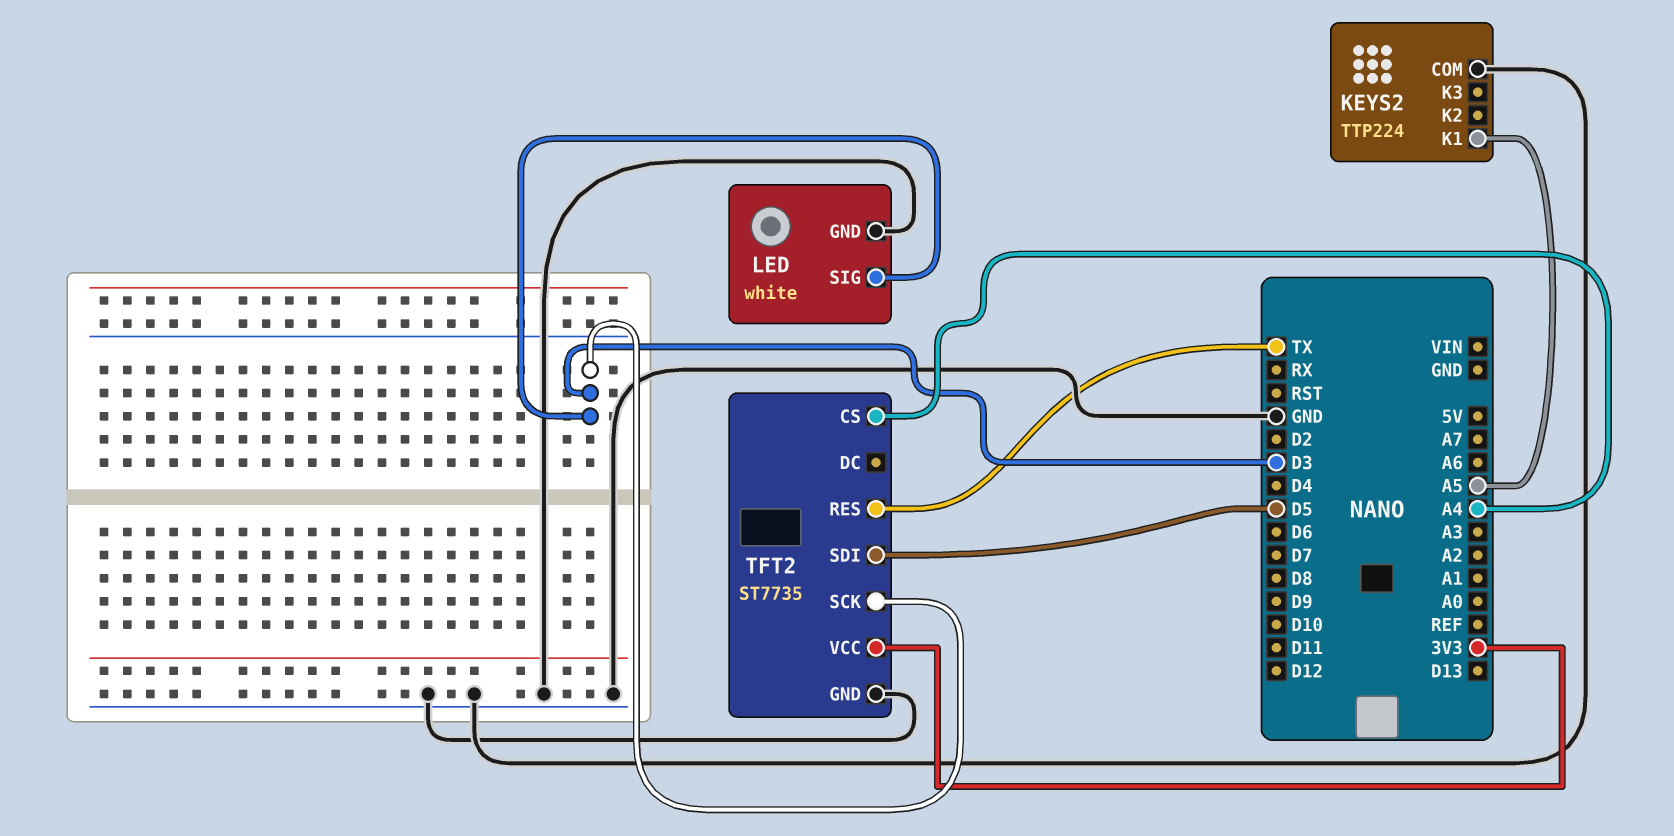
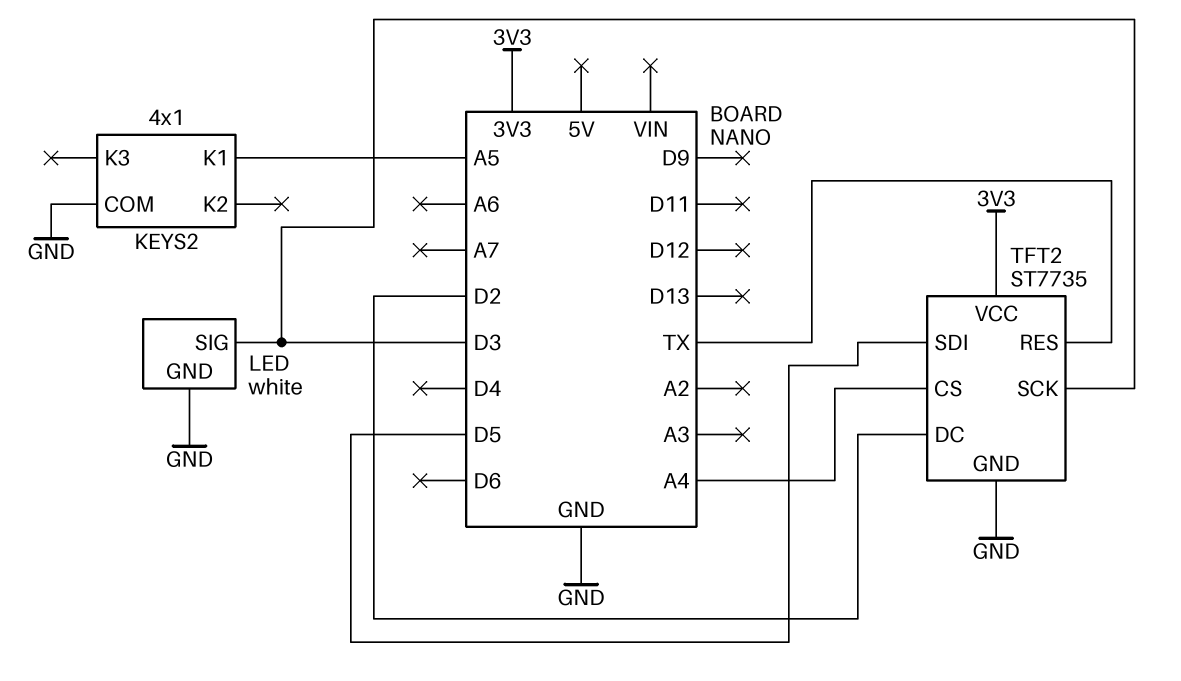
KEYS2: TTP224 -> 4x1
TFT2 pin DC: none -> D2

